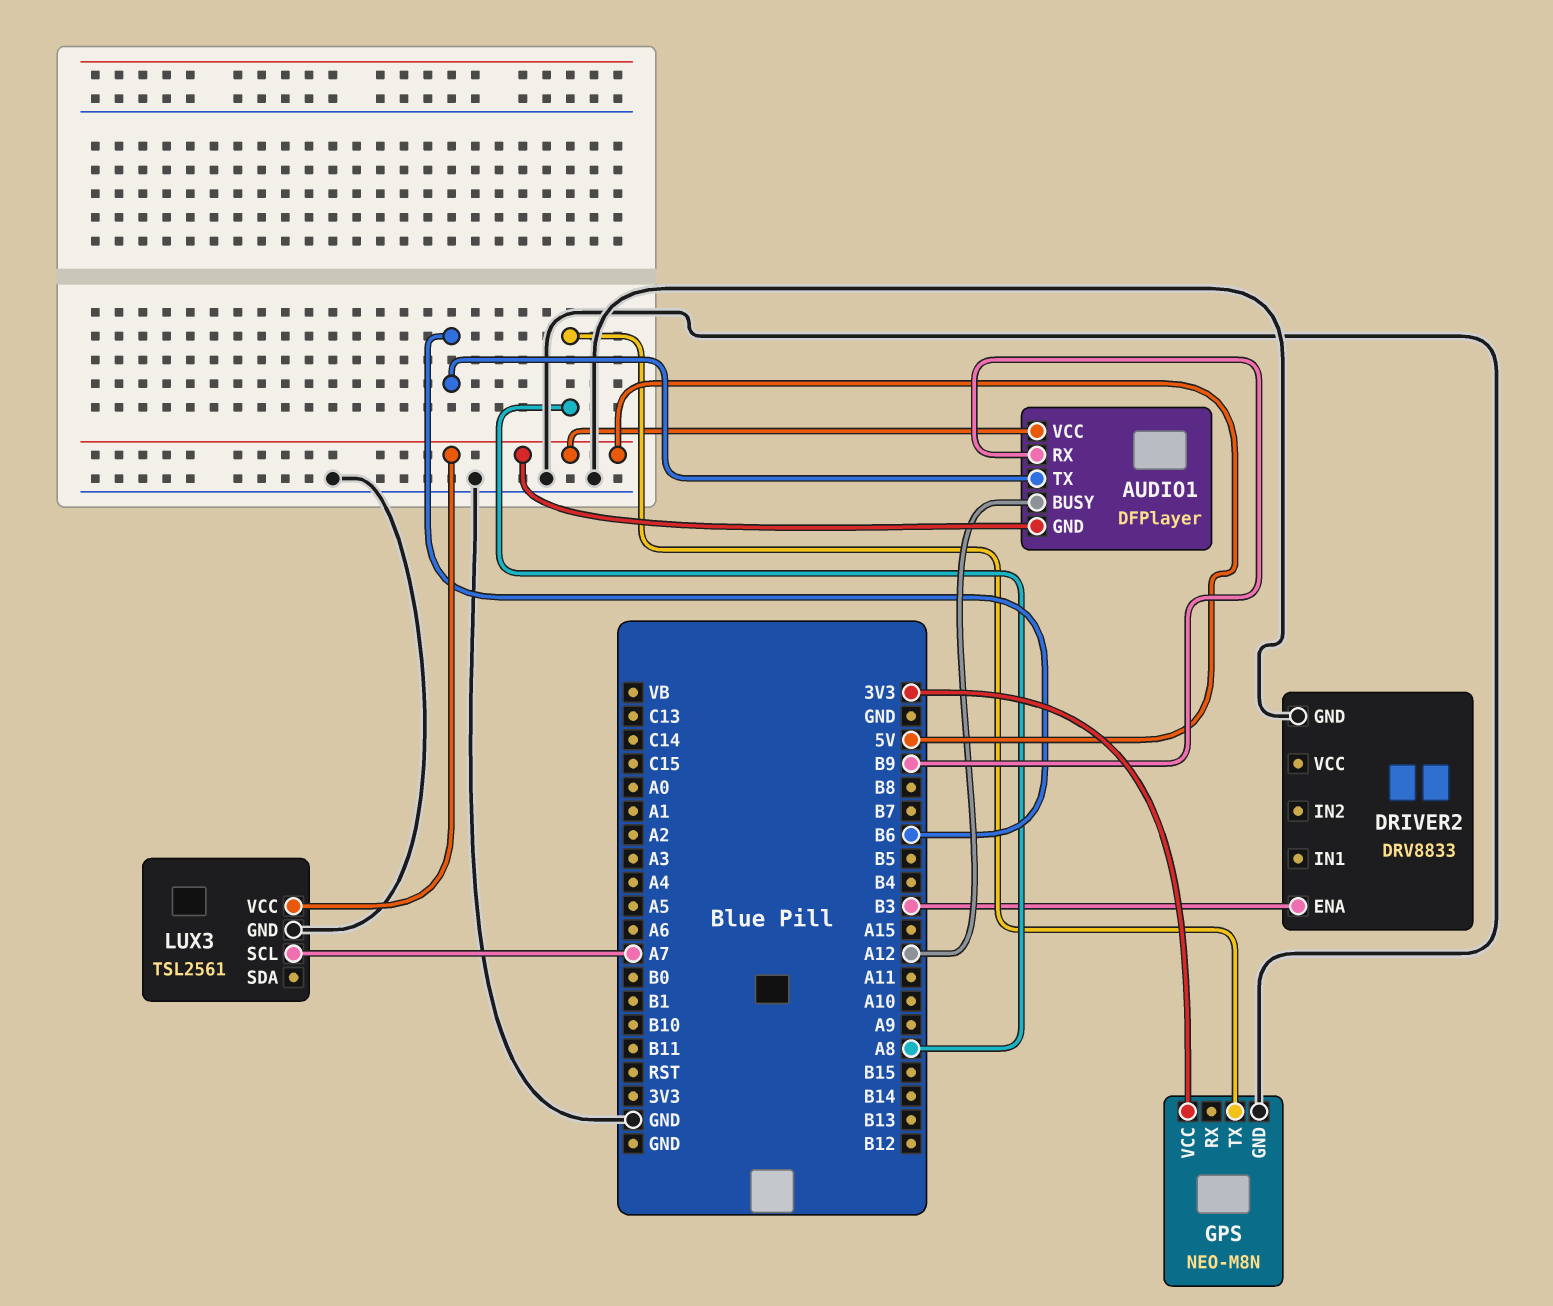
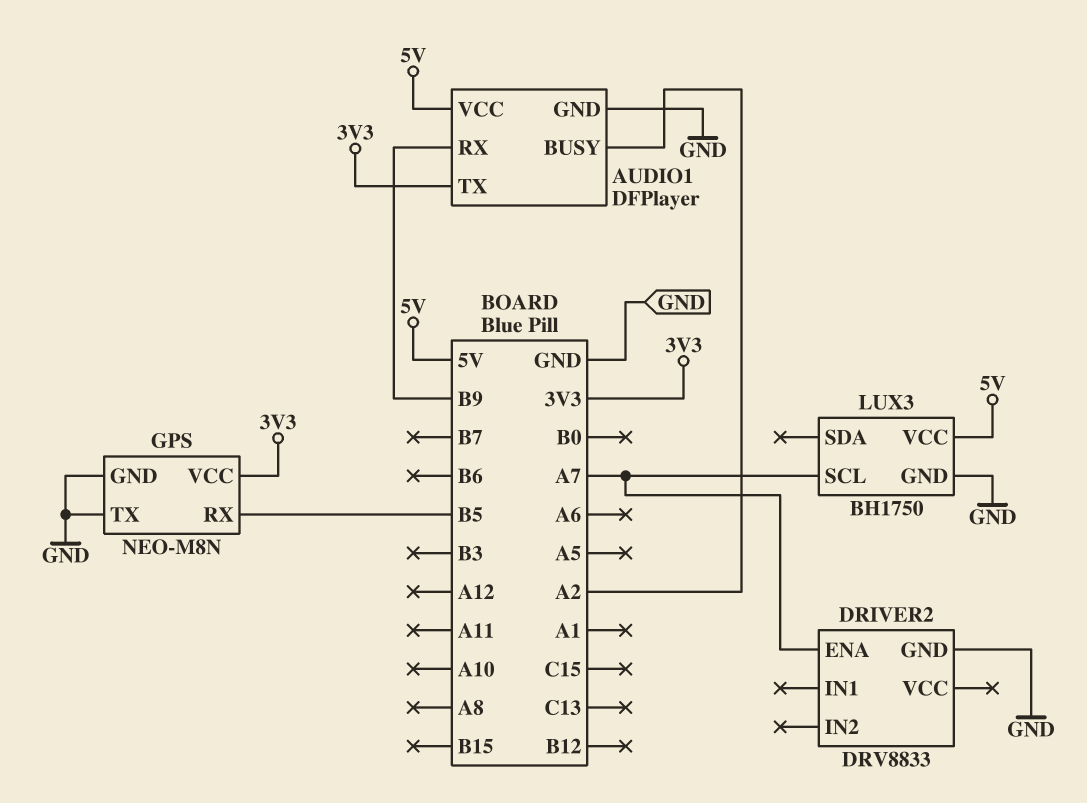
AUDIO1 pin BUSY: A12 -> A2
AUDIO1 pin GND: 5V -> GND
AUDIO1 pin TX: B6 -> 3V3
DRIVER2 pin ENA: B3 -> A7
GPS pin RX: none -> B5
GPS pin TX: A8 -> GND
LUX3: TSL2561 -> BH1750

